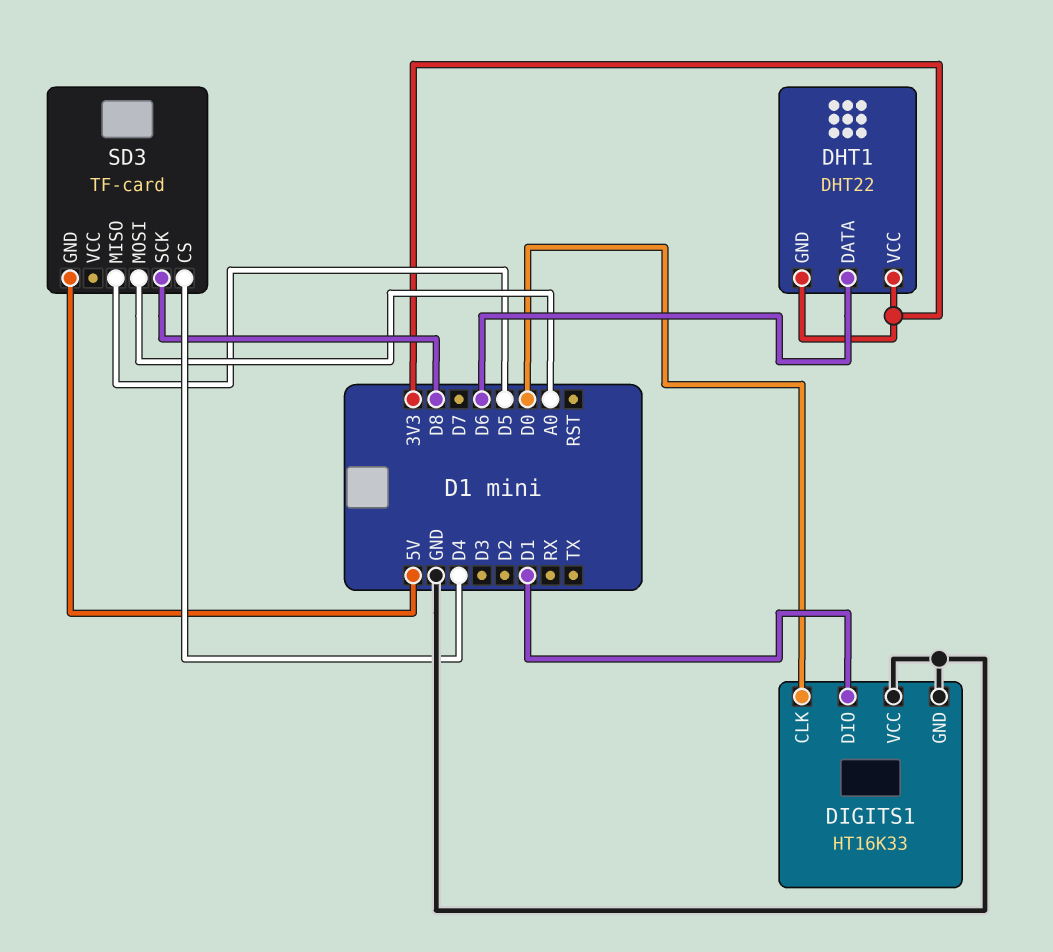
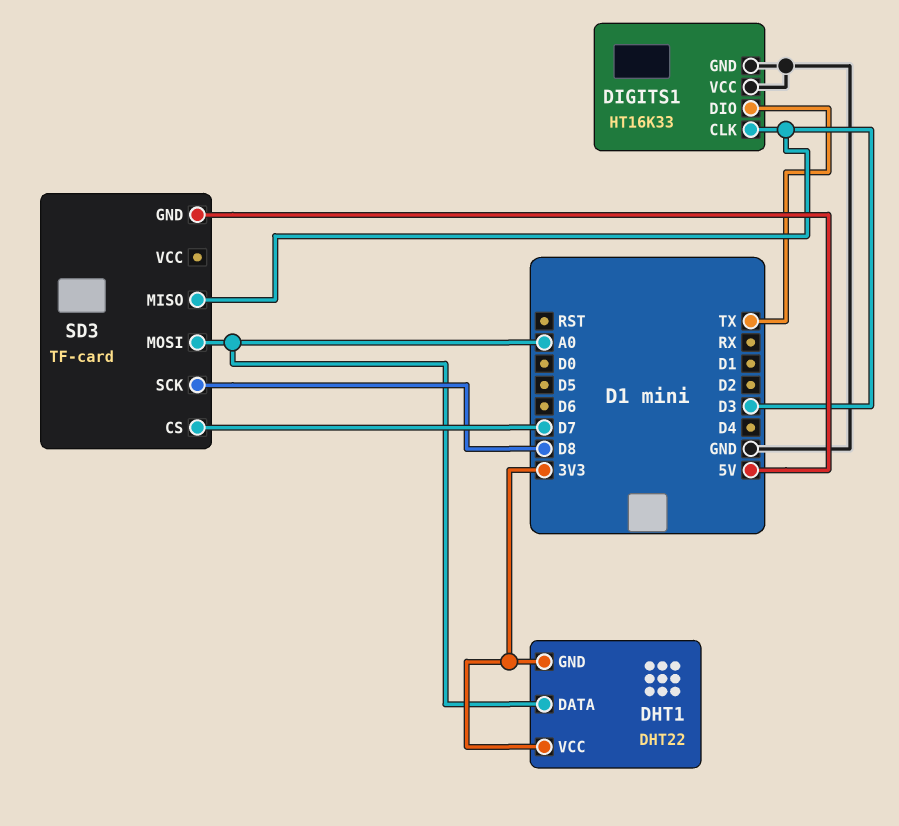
DHT1 pin DATA: D6 -> A0
DIGITS1 pin CLK: D0 -> D3
DIGITS1 pin DIO: D1 -> TX
SD3 pin CS: D4 -> D7
SD3 pin MISO: D5 -> D3

